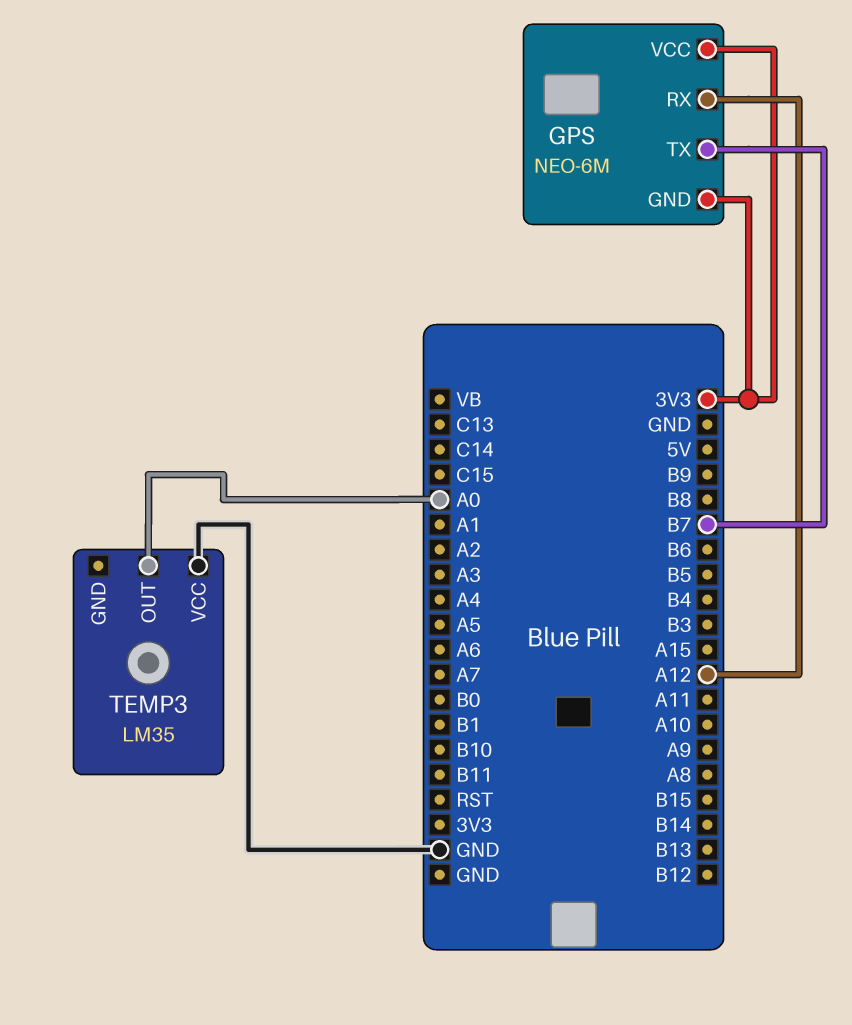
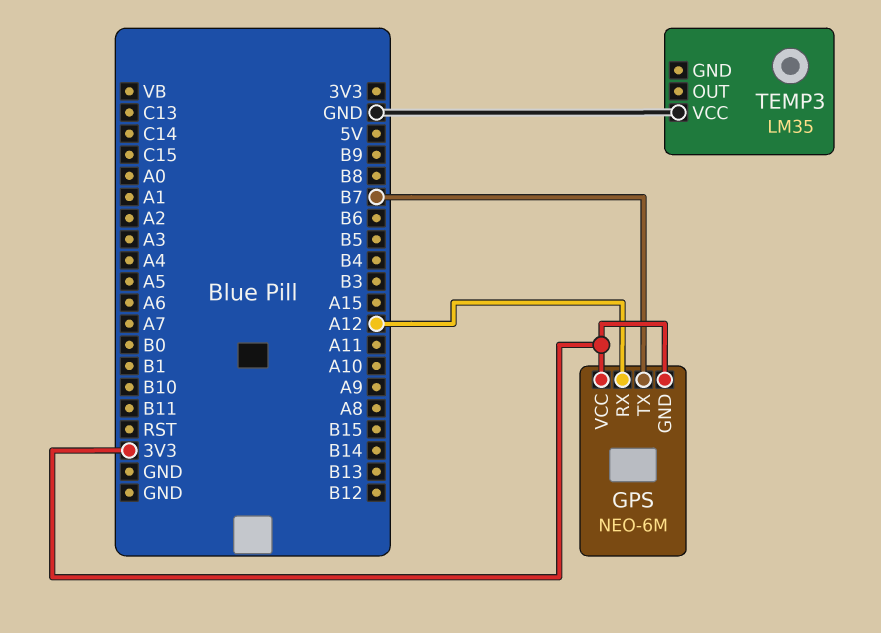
TEMP3 pin OUT: A0 -> none

